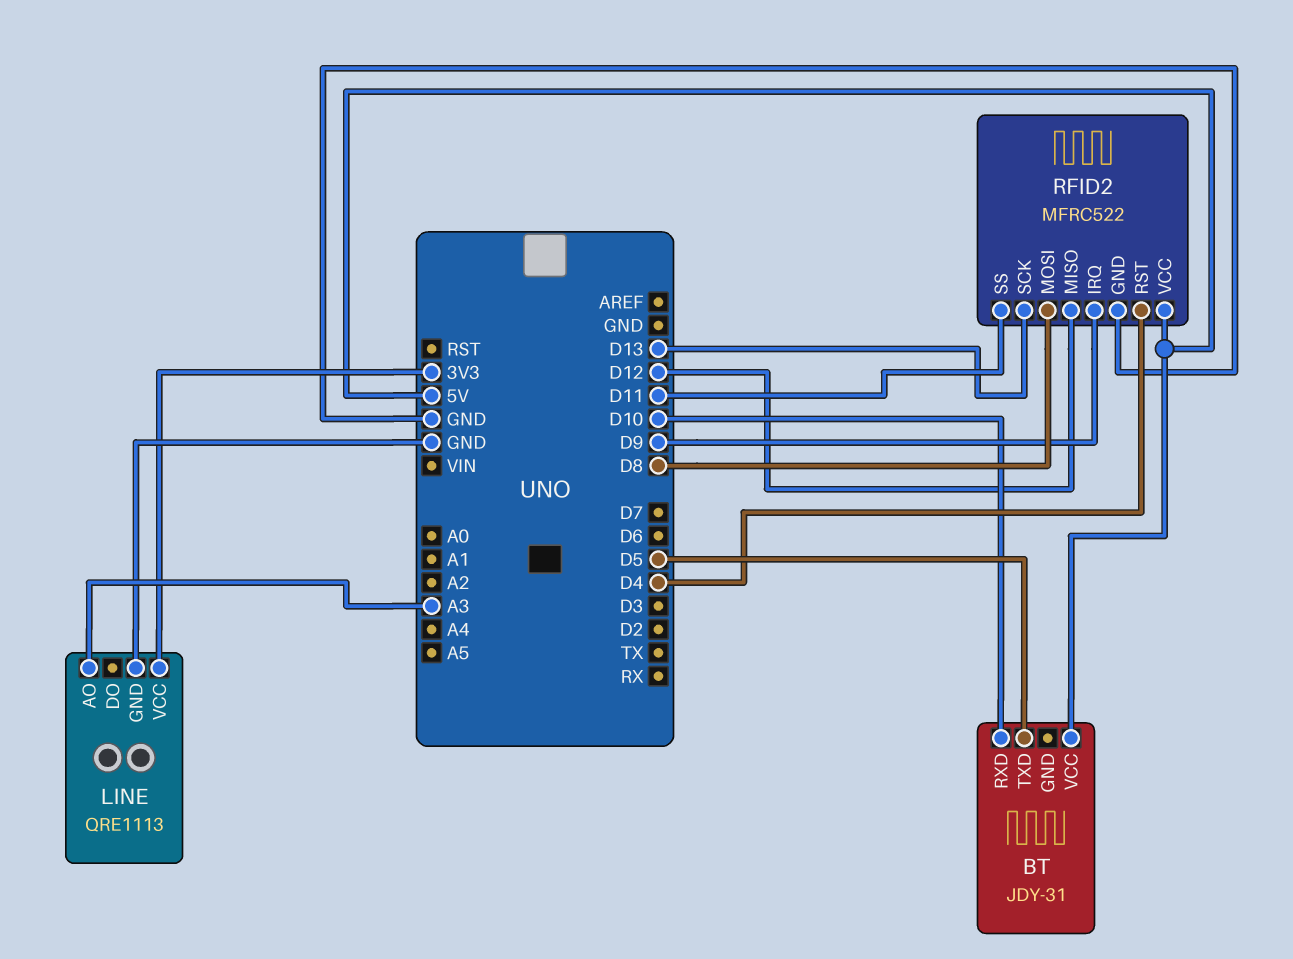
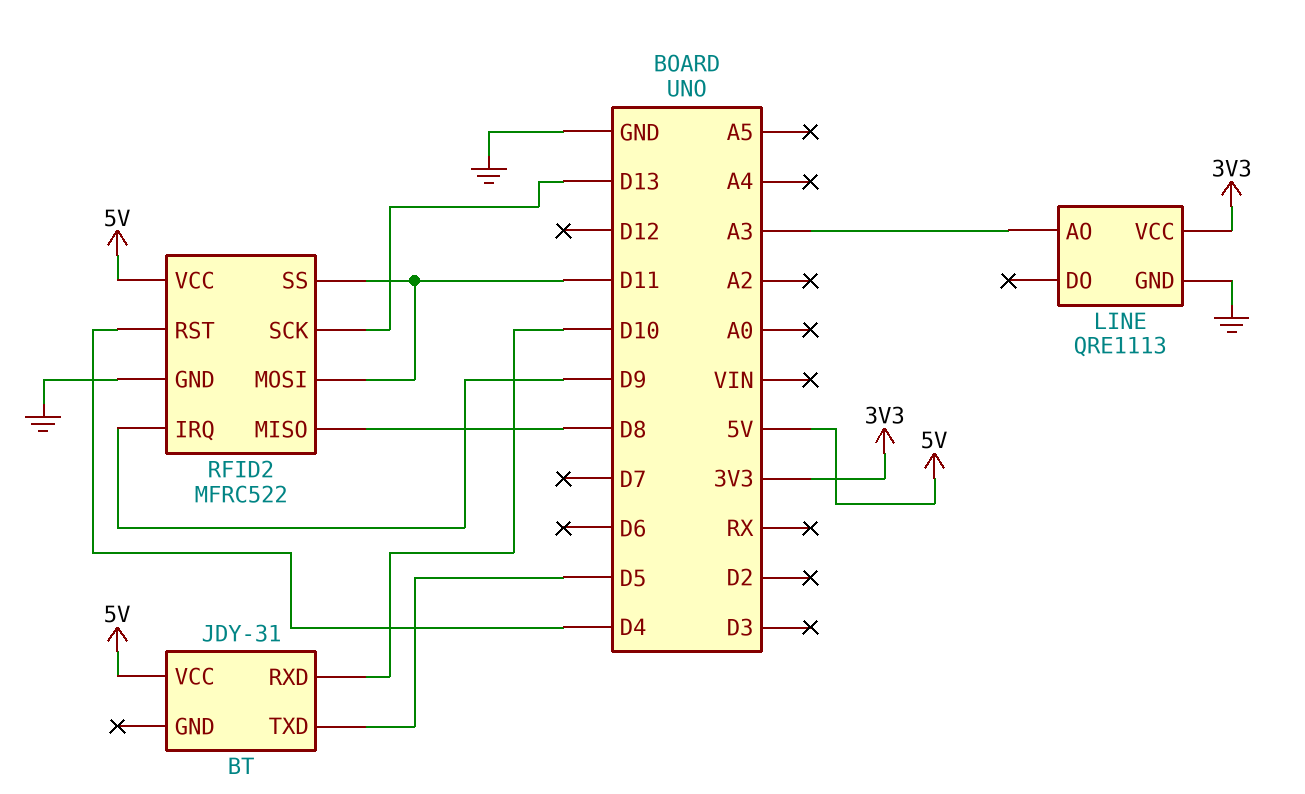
RFID2 pin MISO: D12 -> D8
RFID2 pin MOSI: D8 -> D11

